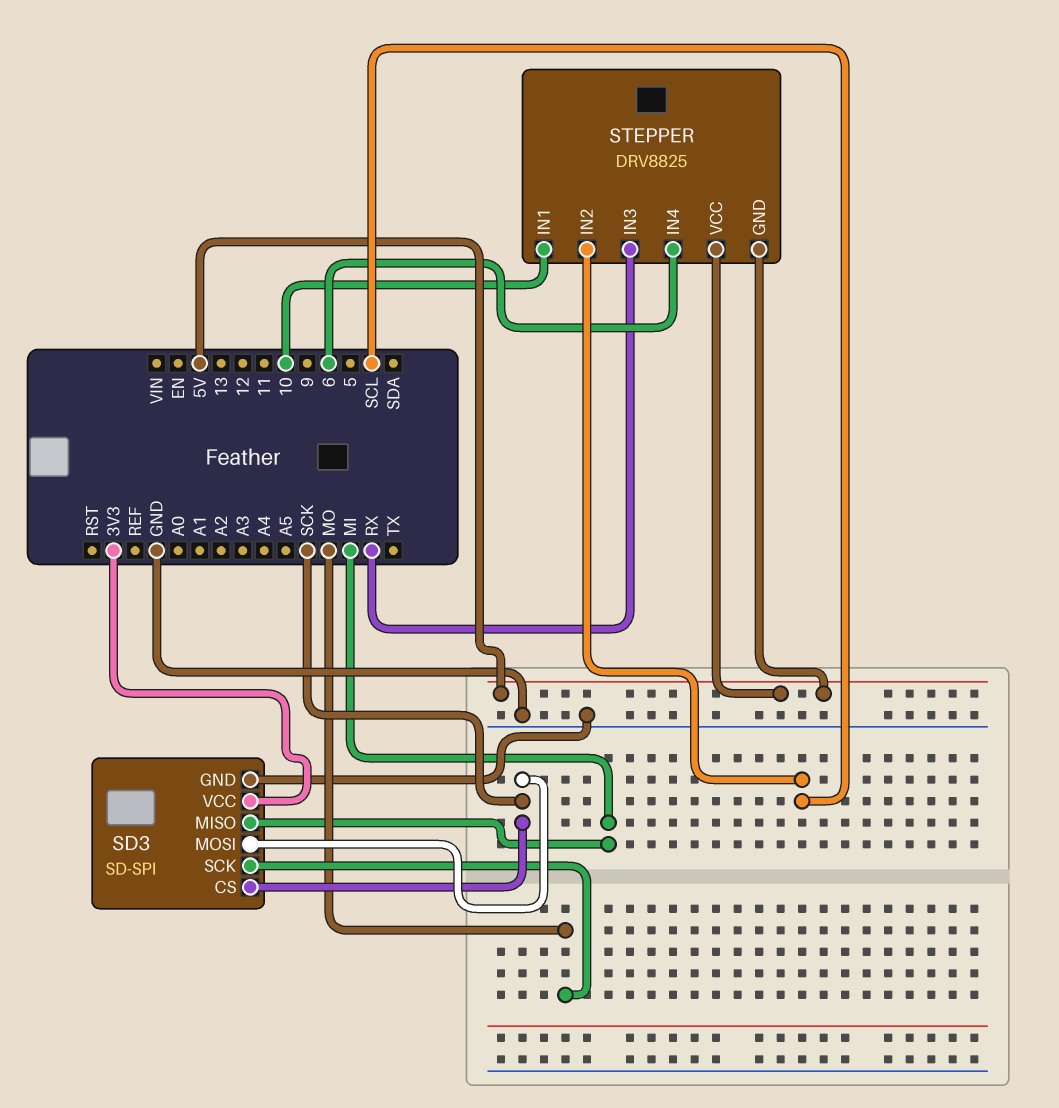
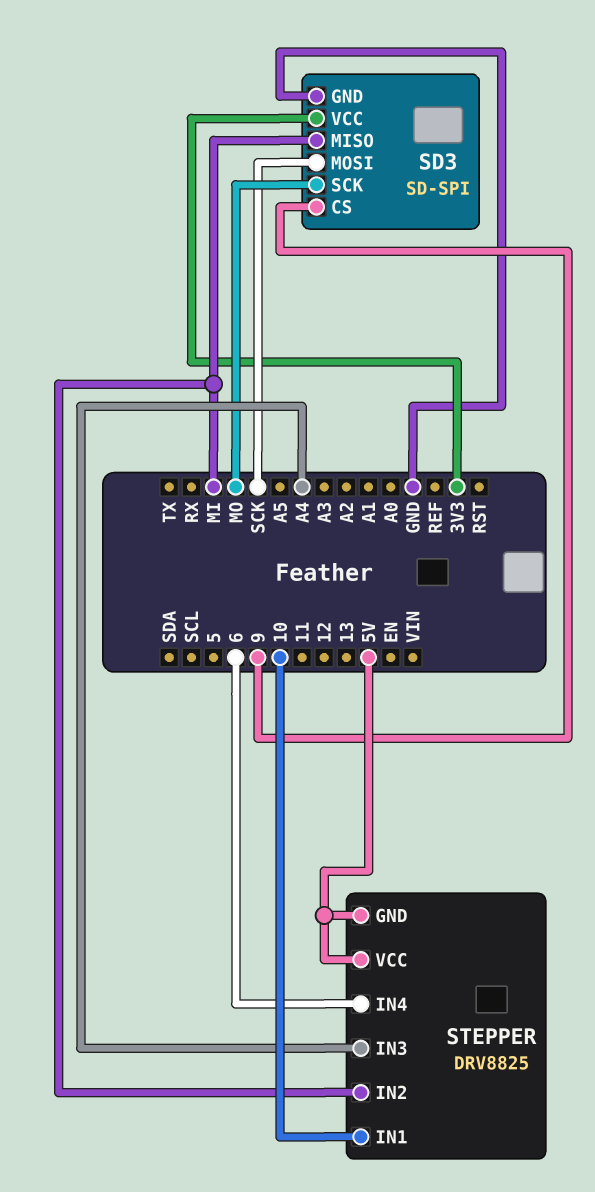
SD3 pin CS: SCK -> 9
STEPPER pin IN2: SCL -> MI
STEPPER pin IN3: RX -> A4

